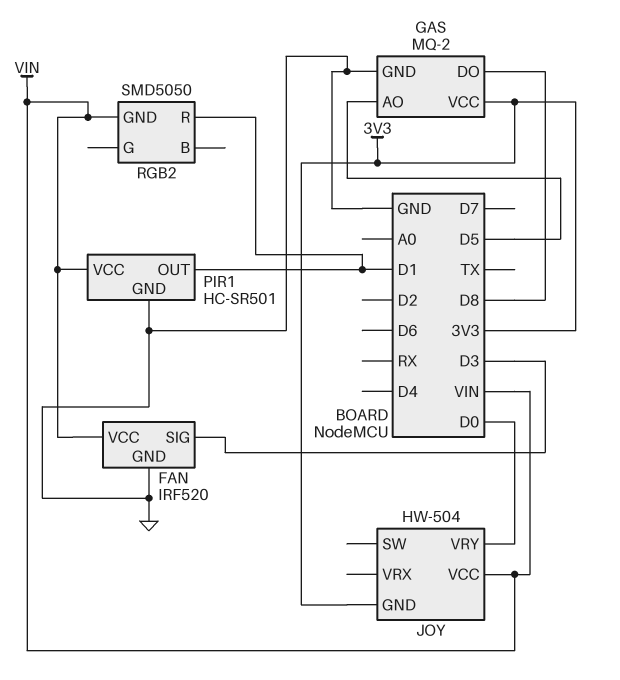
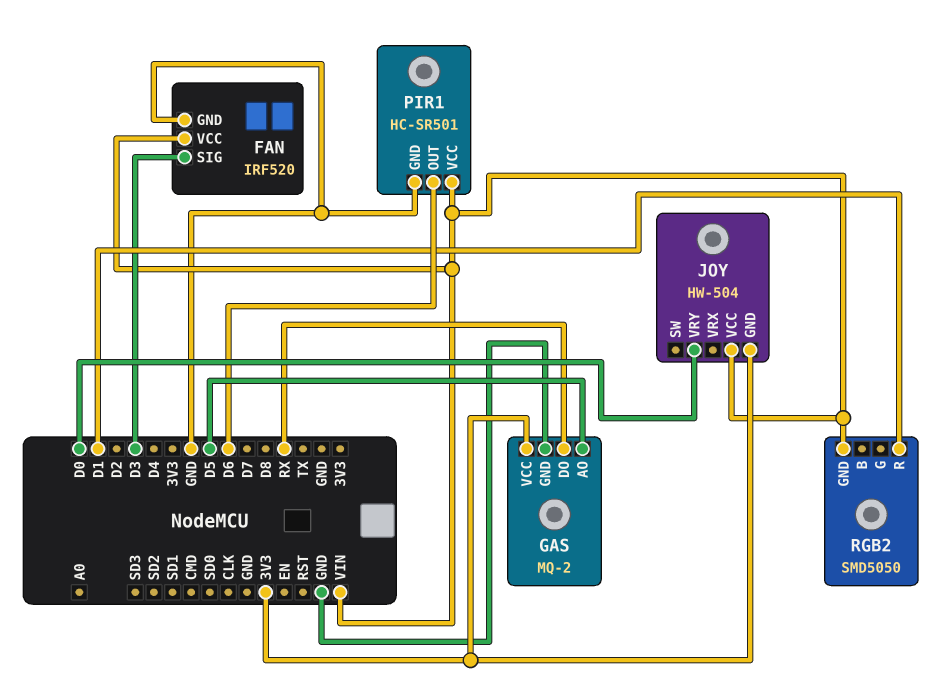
GAS pin DO: D8 -> RX
PIR1 pin OUT: D1 -> D6

